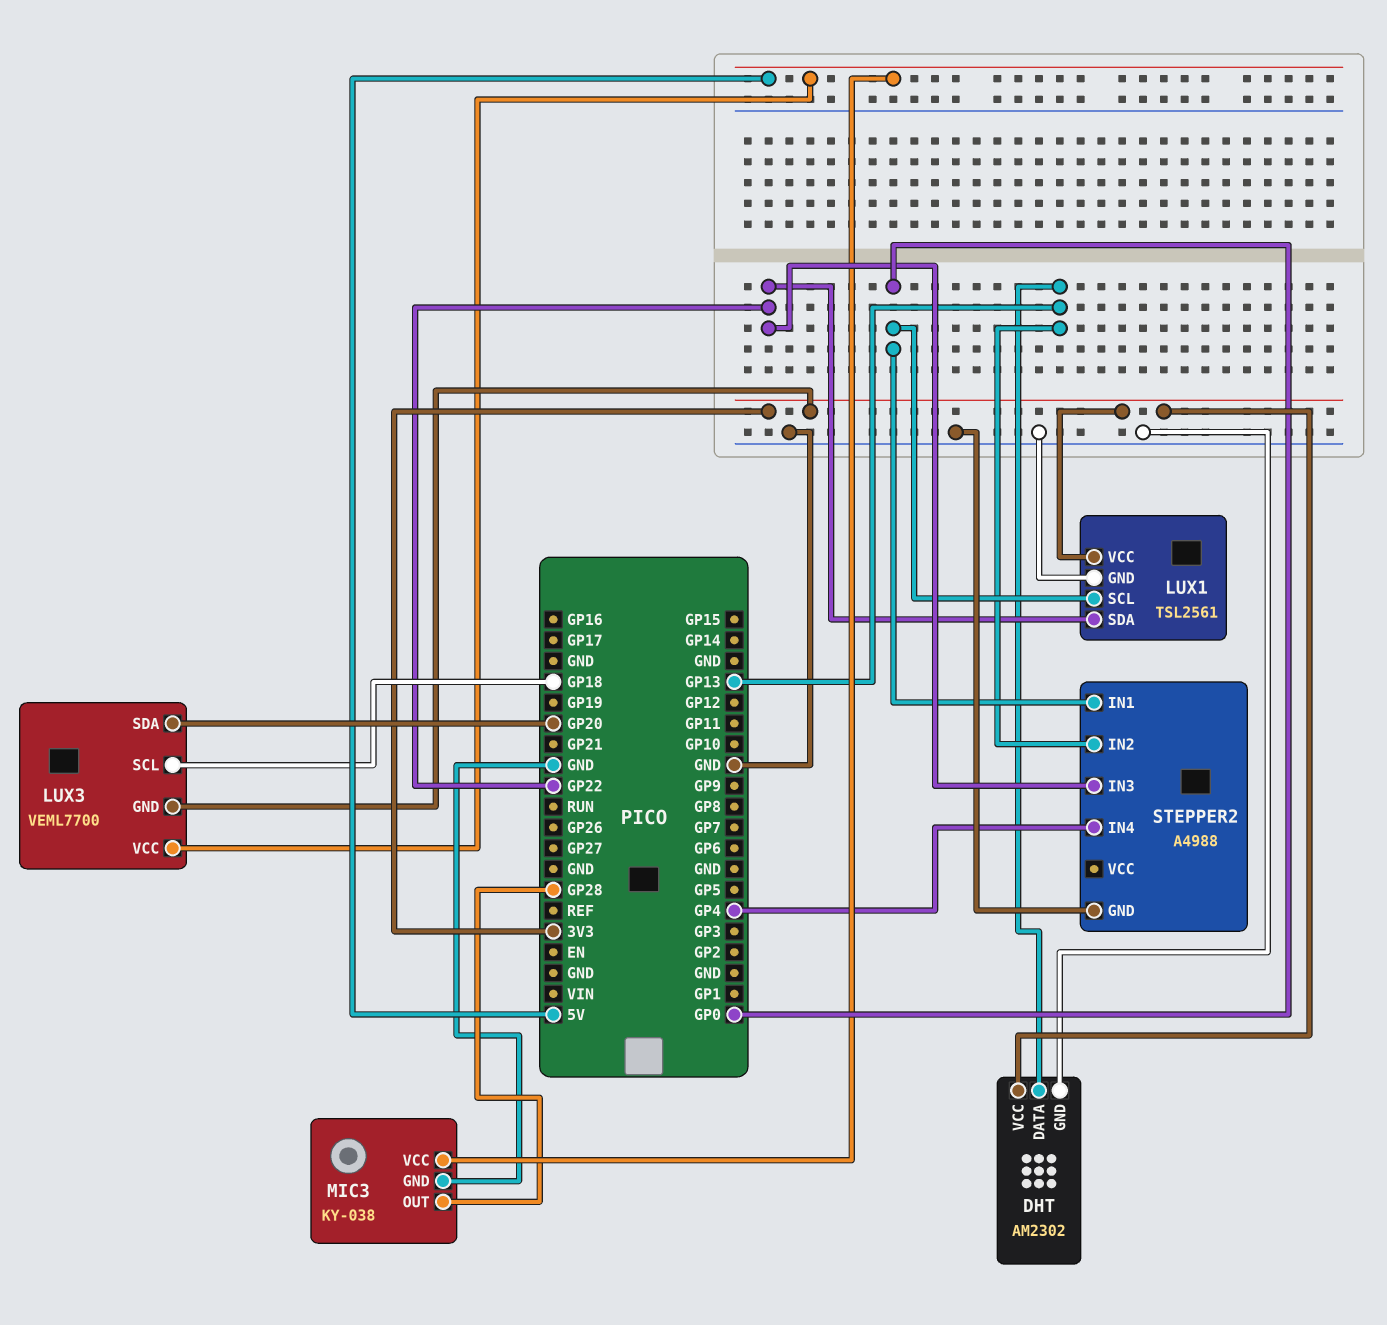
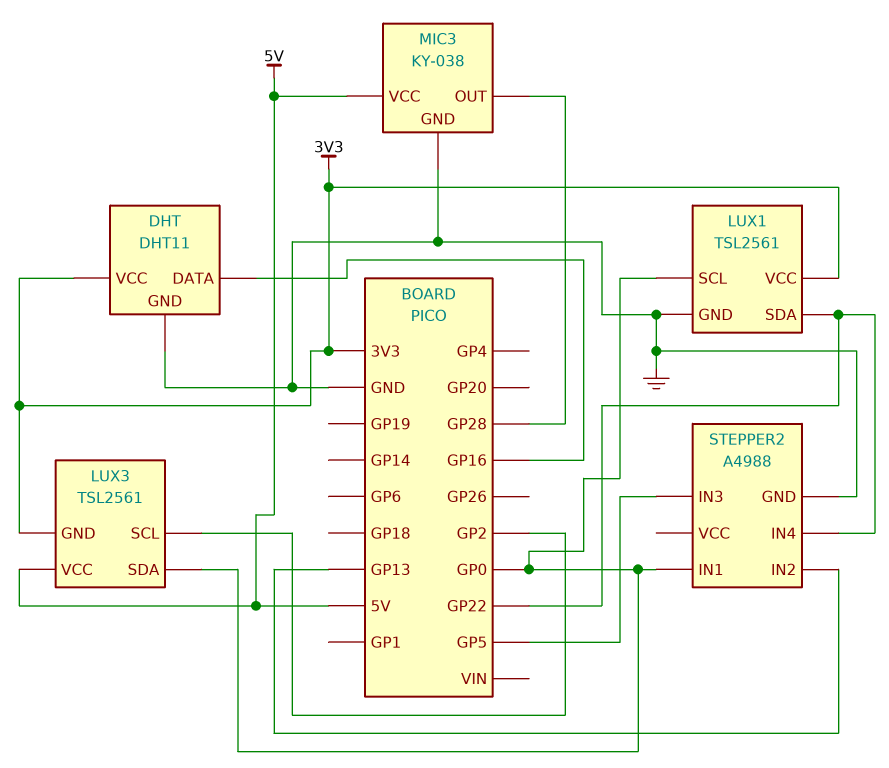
DHT: AM2302 -> DHT11
DHT pin DATA: GP13 -> GP16
LUX3: VEML7700 -> TSL2561
LUX3 pin SCL: GP18 -> GP2
LUX3 pin SDA: GP20 -> GP0
STEPPER2 pin IN3: GP22 -> GP5
STEPPER2 pin IN4: GP4 -> GP22

